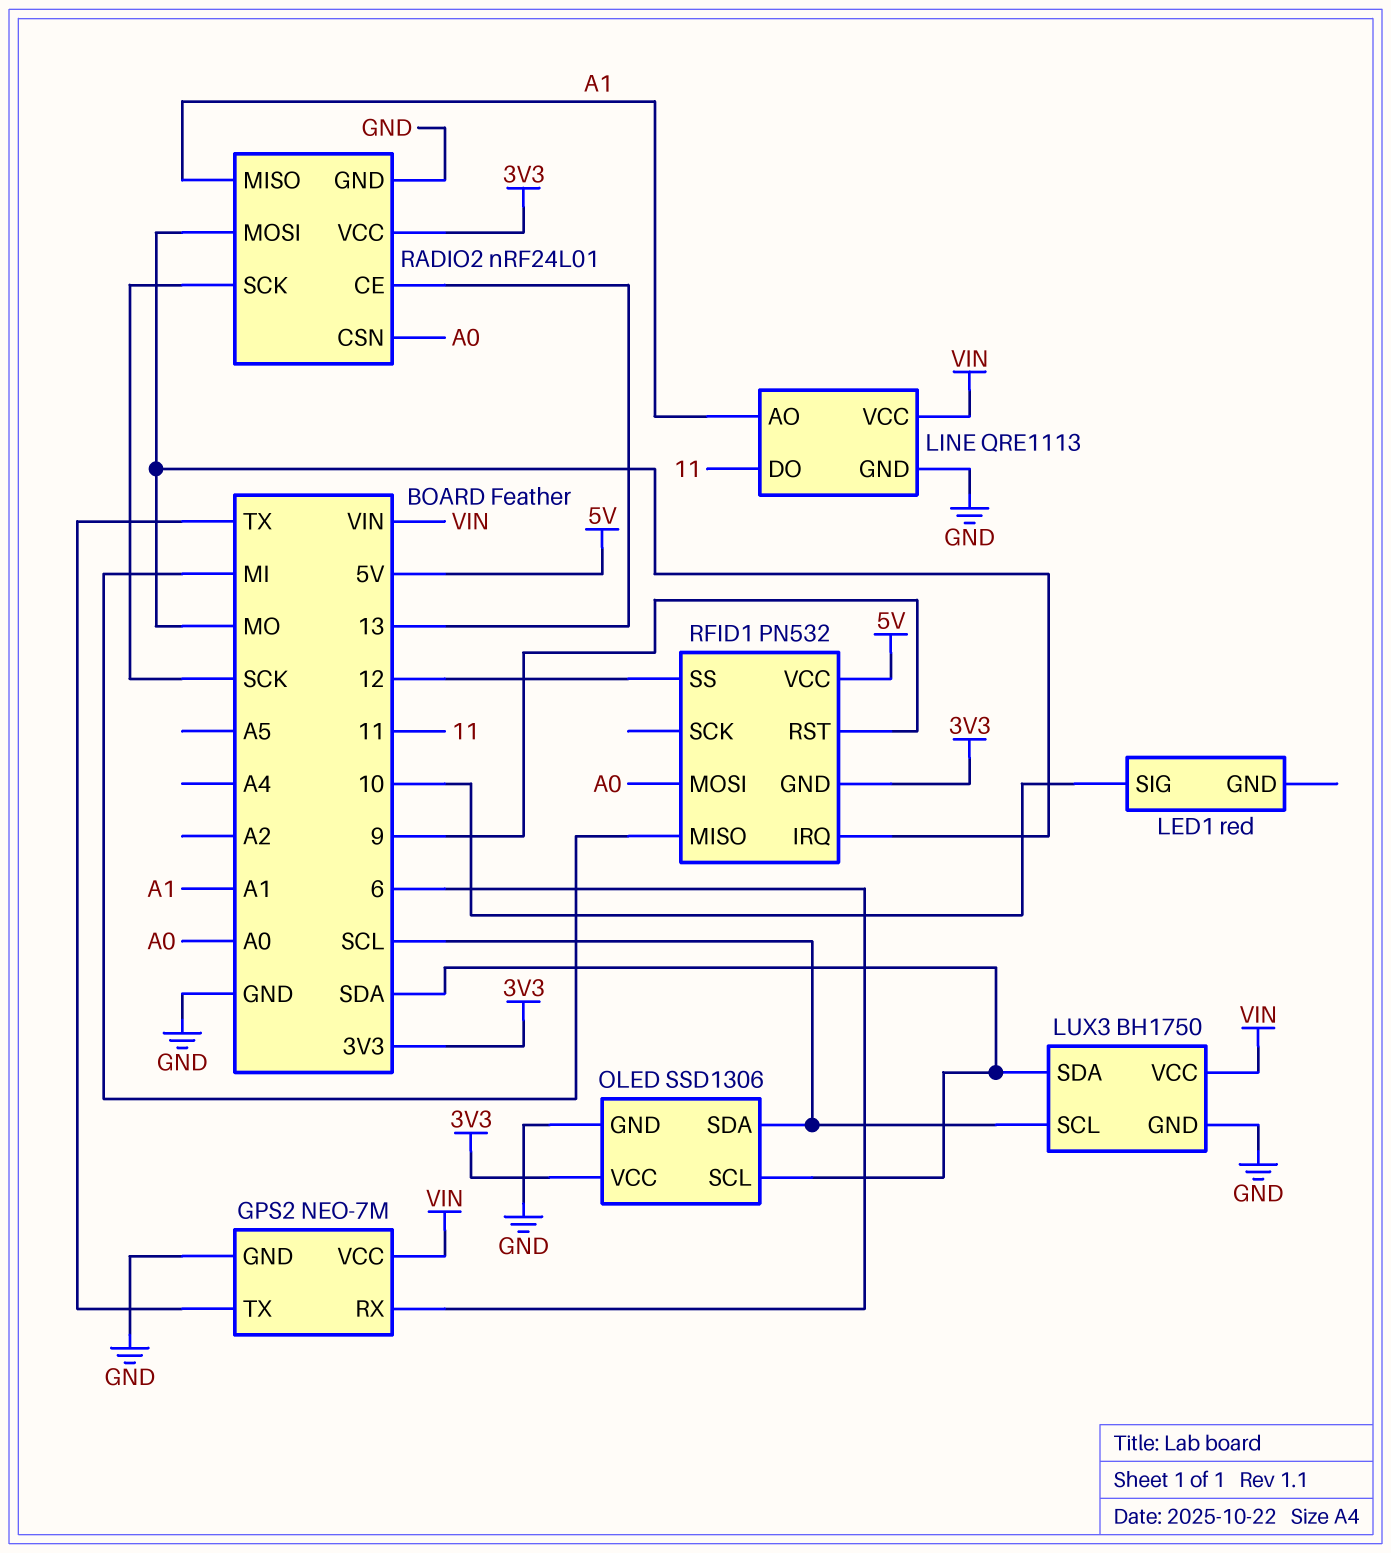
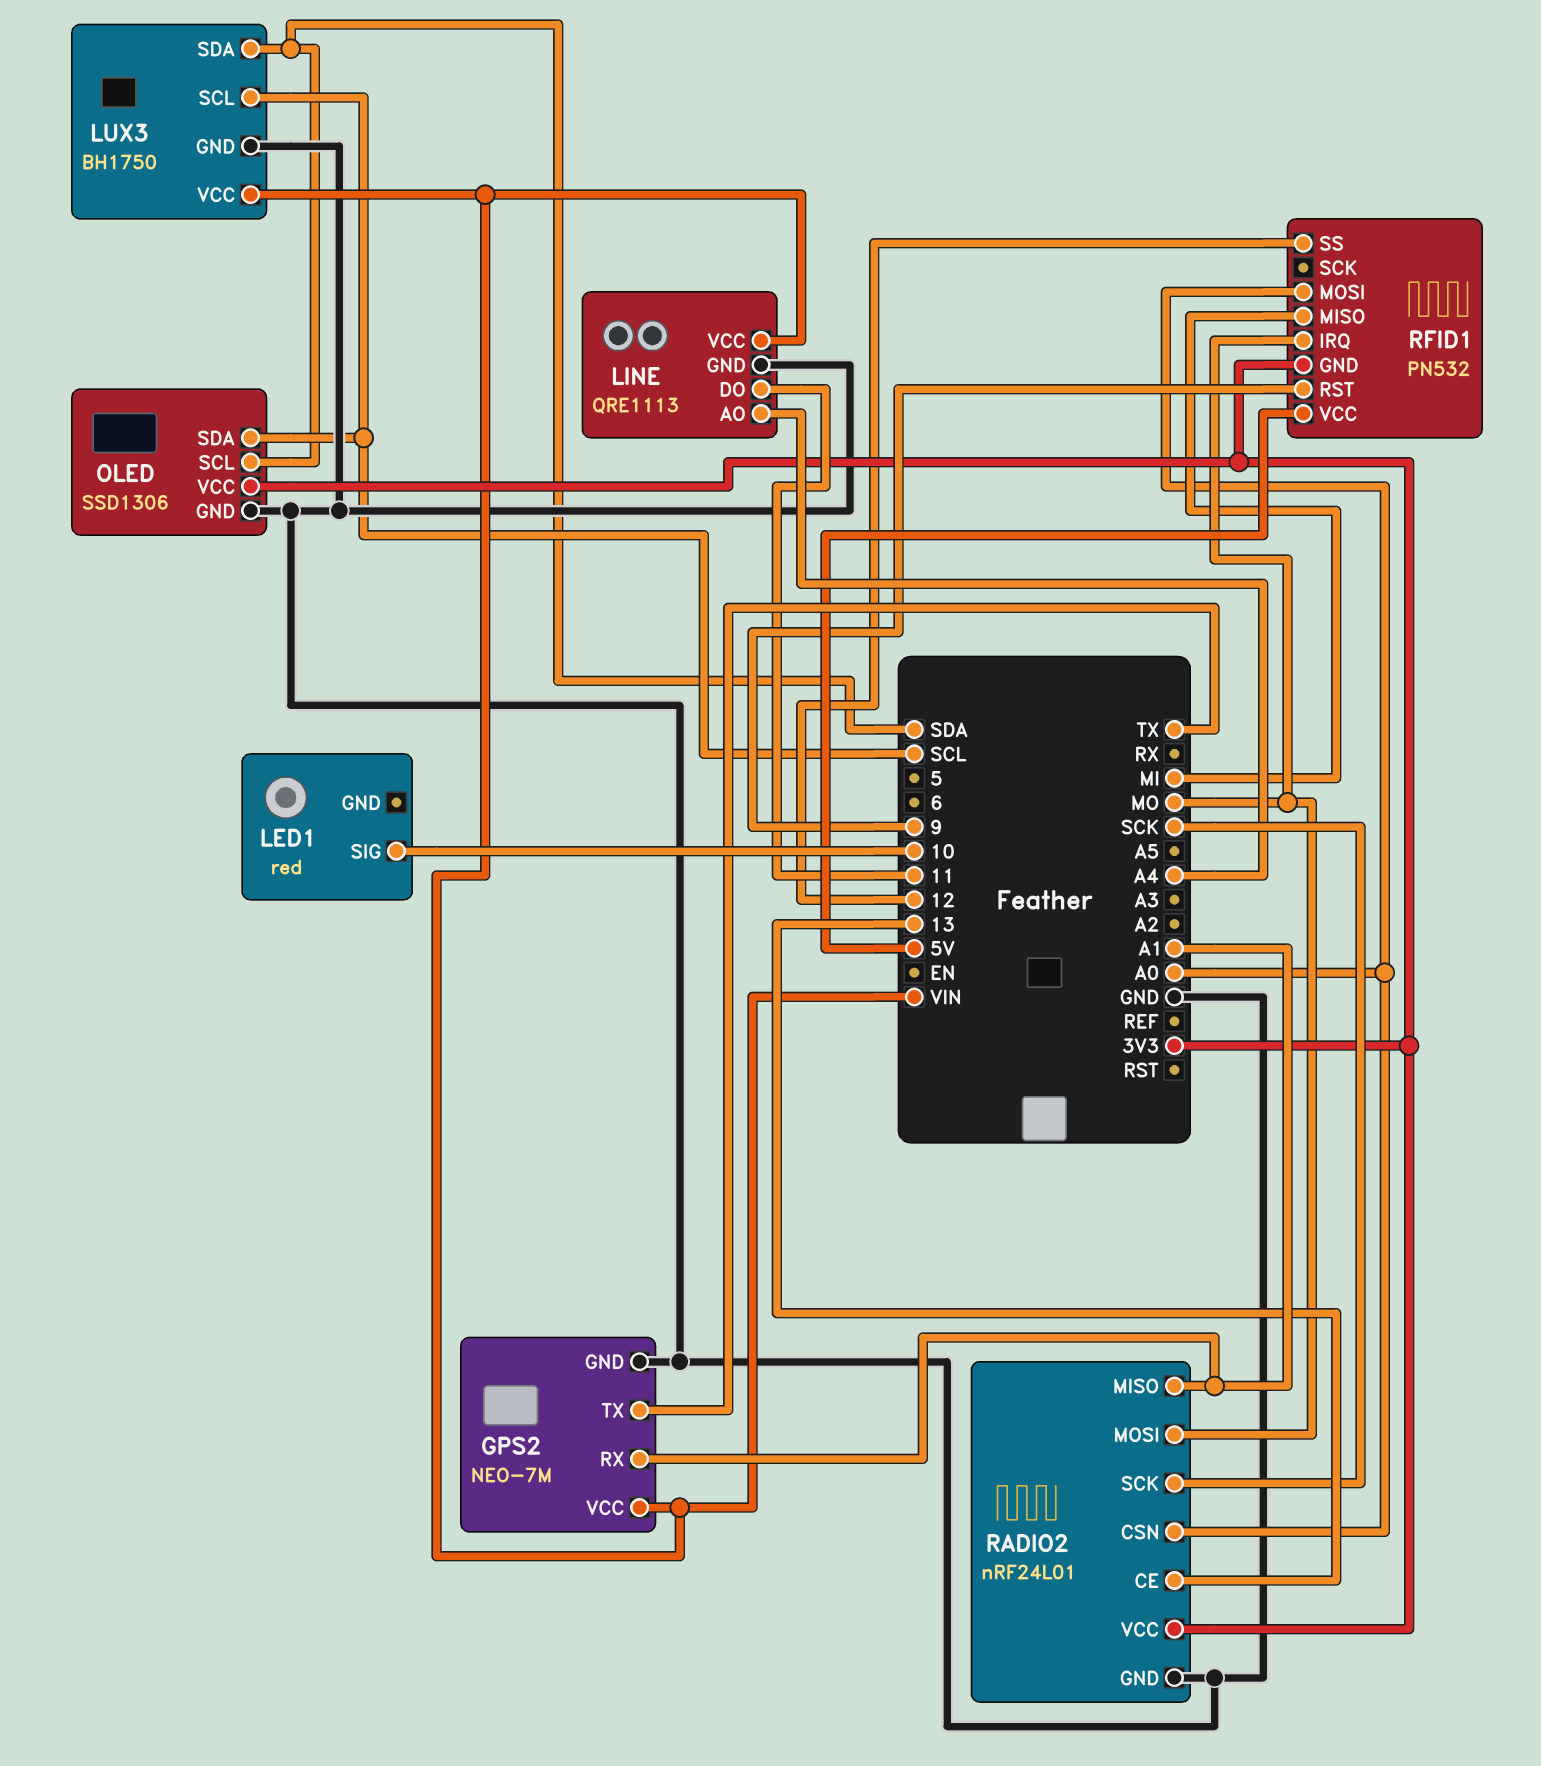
GPS2 pin RX: 6 -> A1
LINE pin AO: A1 -> A4

